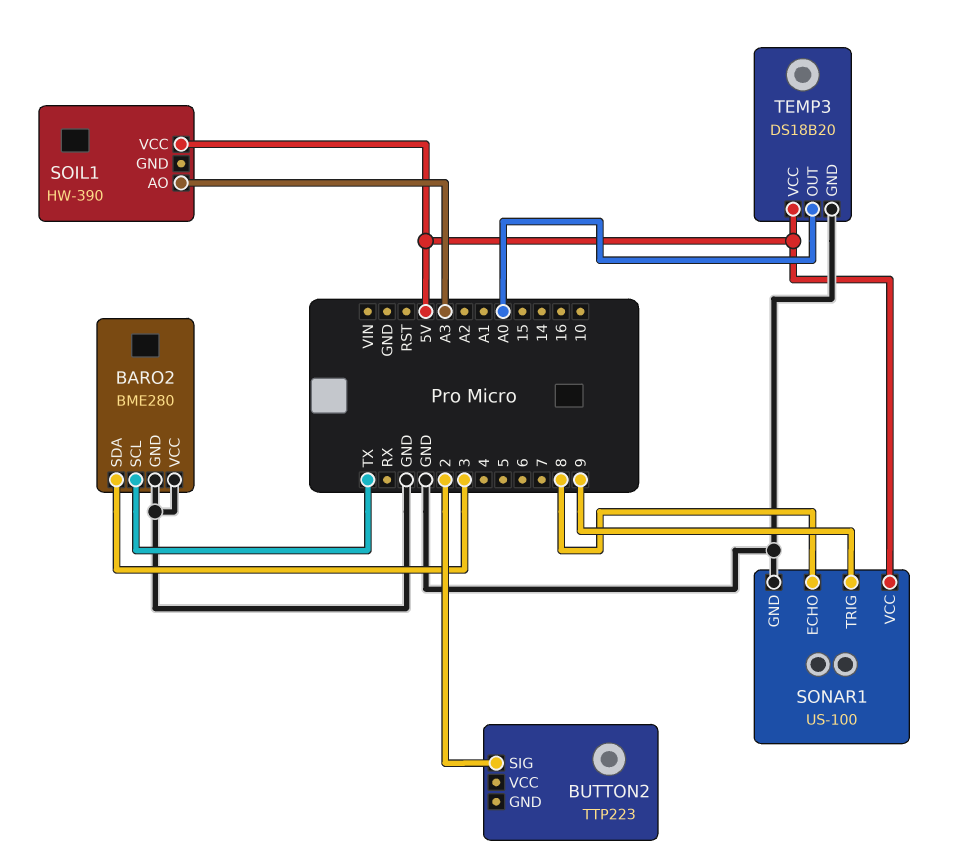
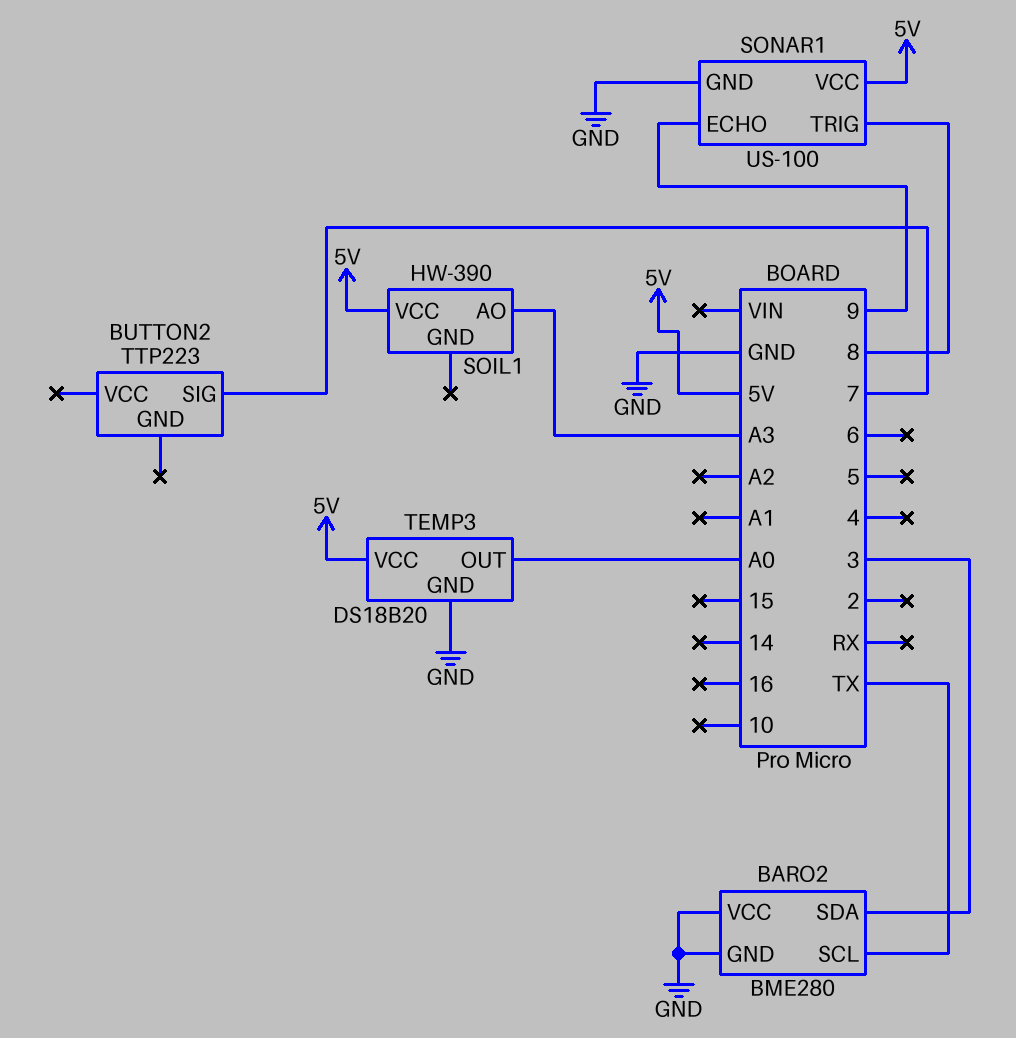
BUTTON2 pin SIG: 2 -> 7
SONAR1 pin ECHO: 8 -> 9
SONAR1 pin TRIG: 9 -> 8

